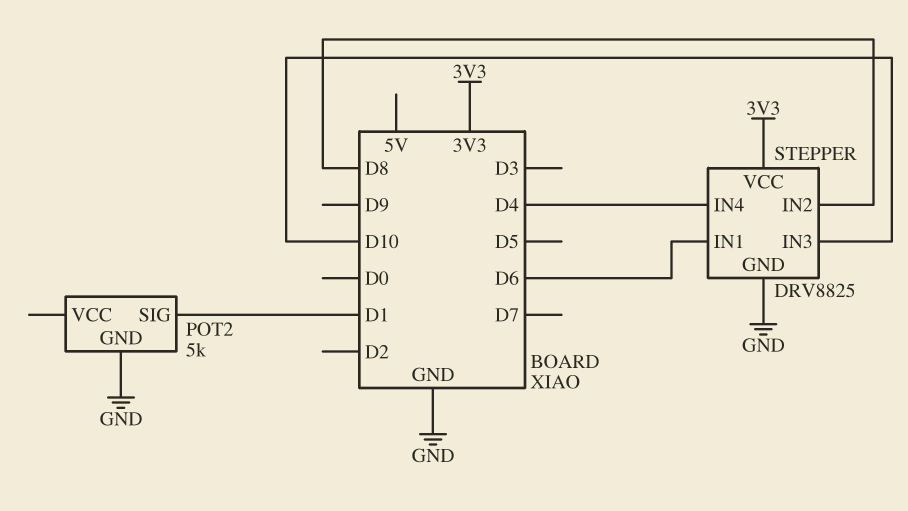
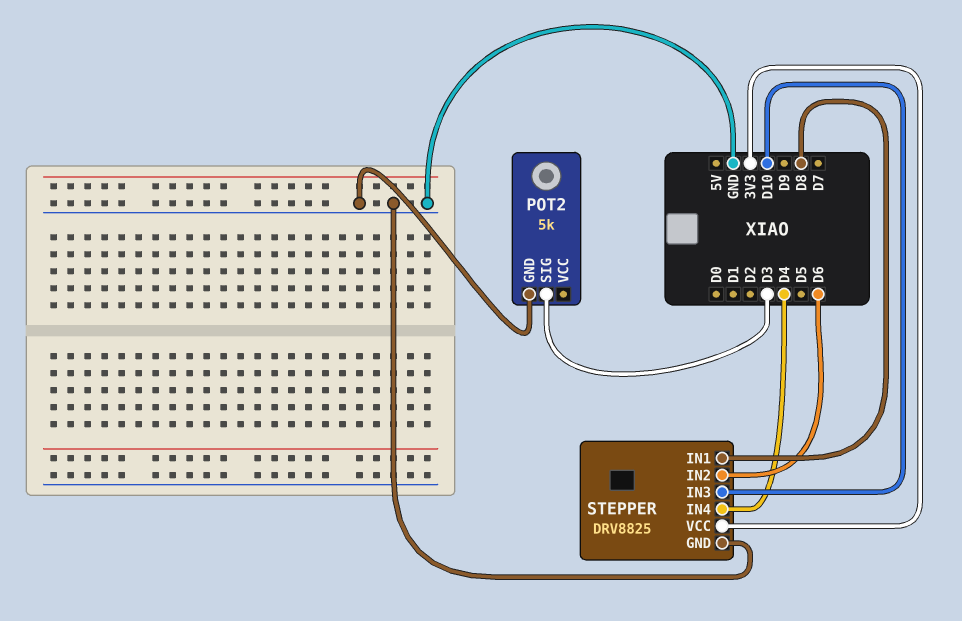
POT2 pin SIG: D1 -> D3
STEPPER pin IN1: D6 -> D8
STEPPER pin IN2: D8 -> D6

